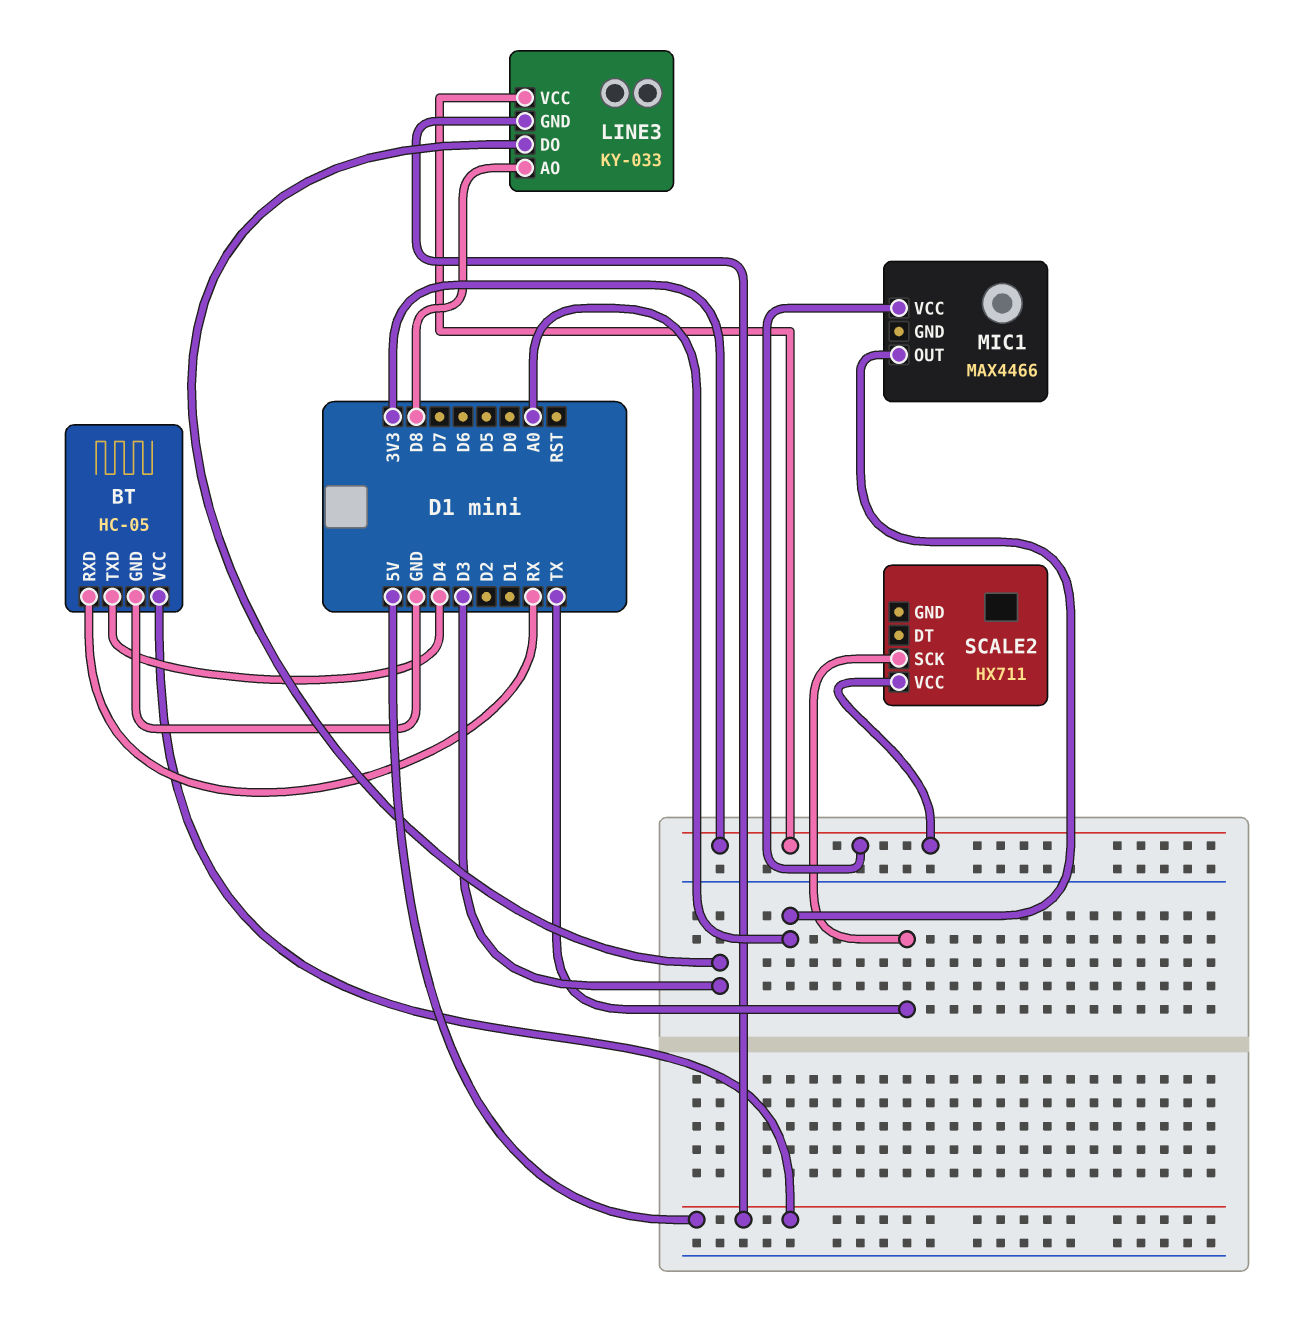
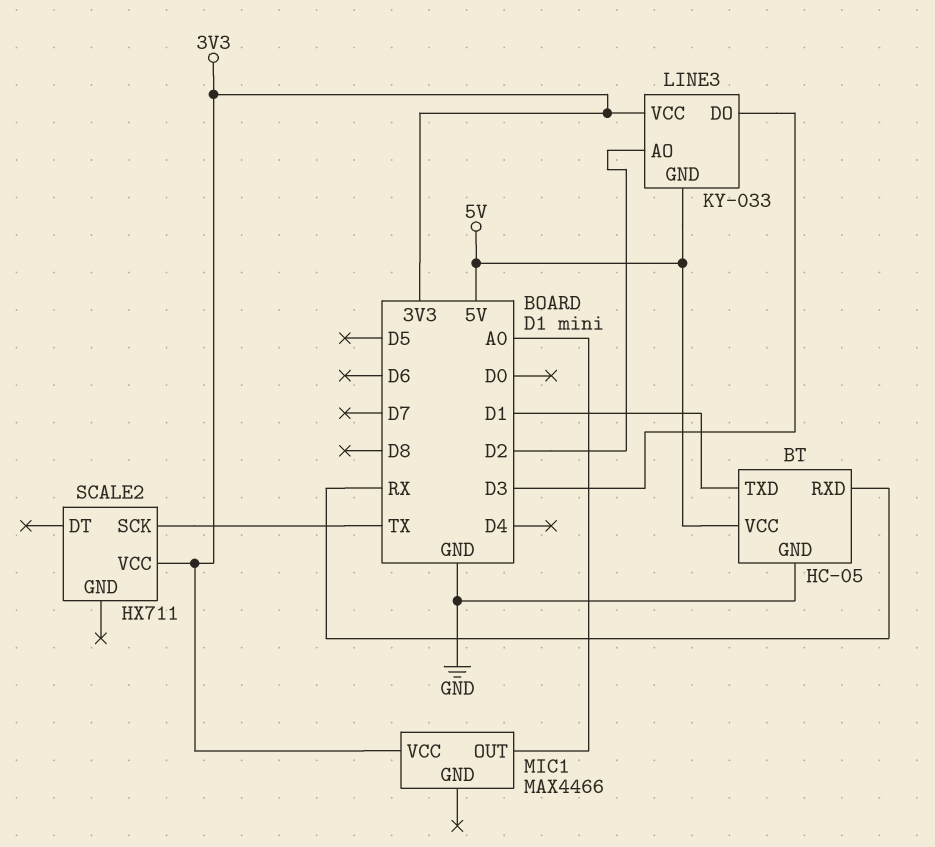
BT pin TXD: D4 -> D1
LINE3 pin AO: D8 -> D2

